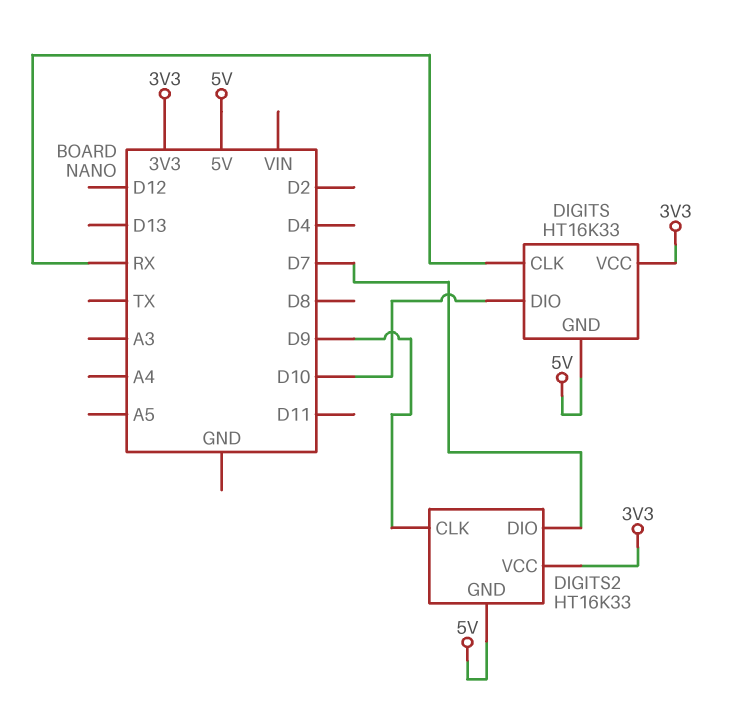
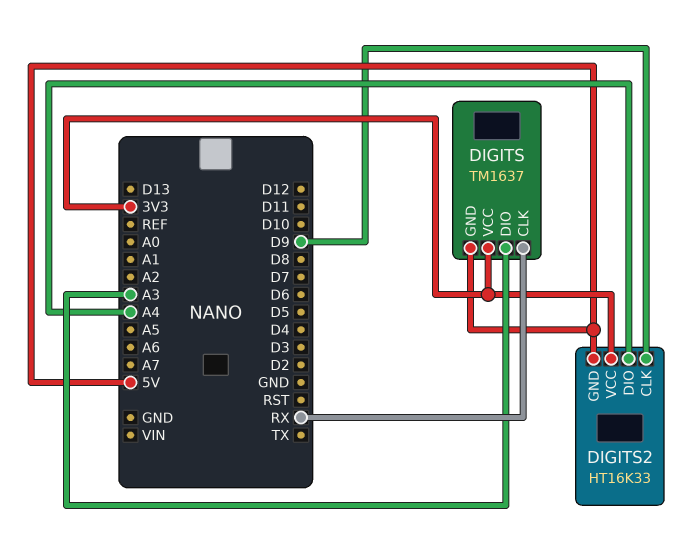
DIGITS: HT16K33 -> TM1637
DIGITS pin DIO: D10 -> A3
DIGITS2 pin DIO: D7 -> A4

